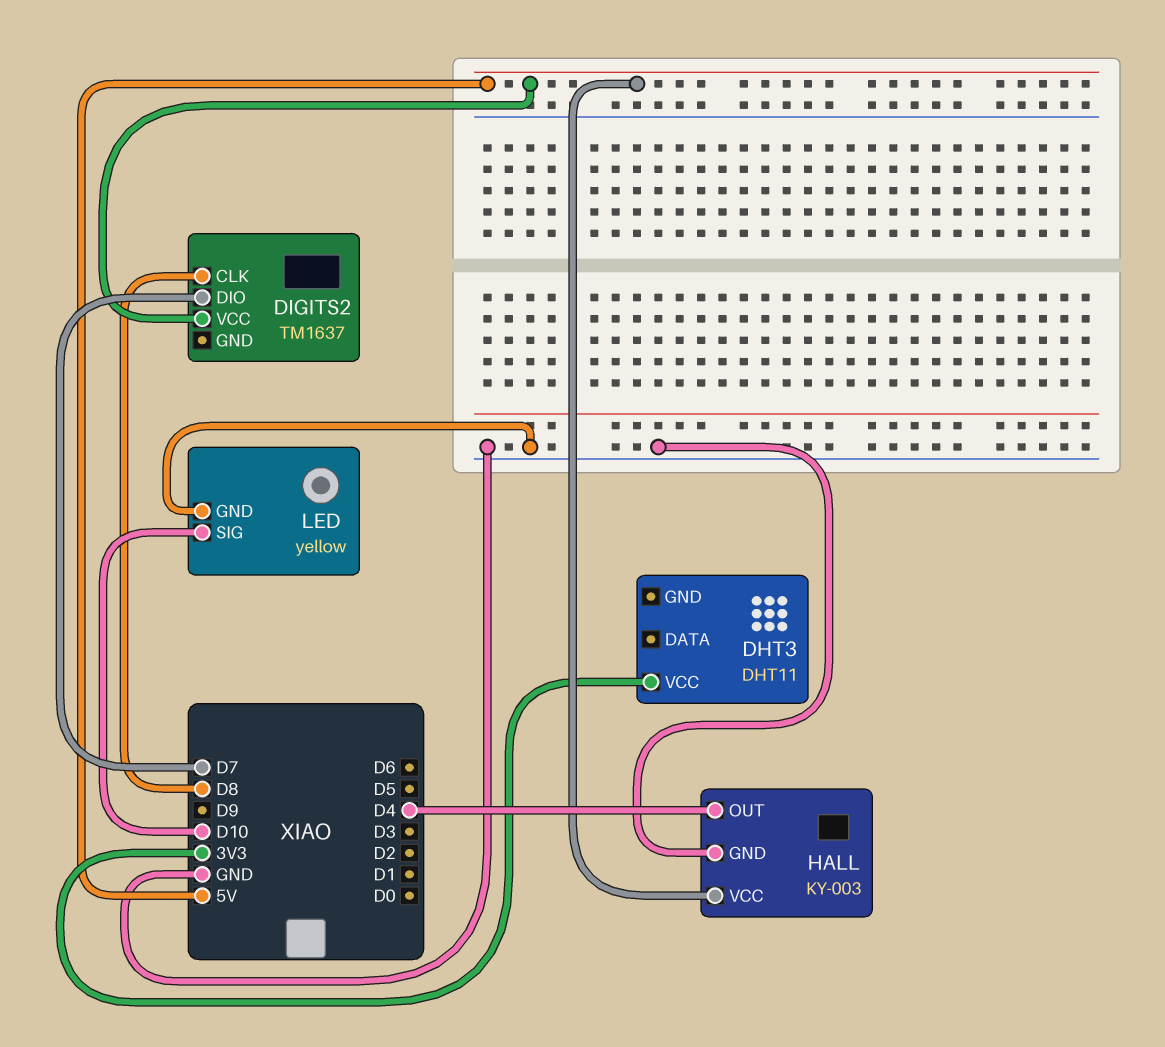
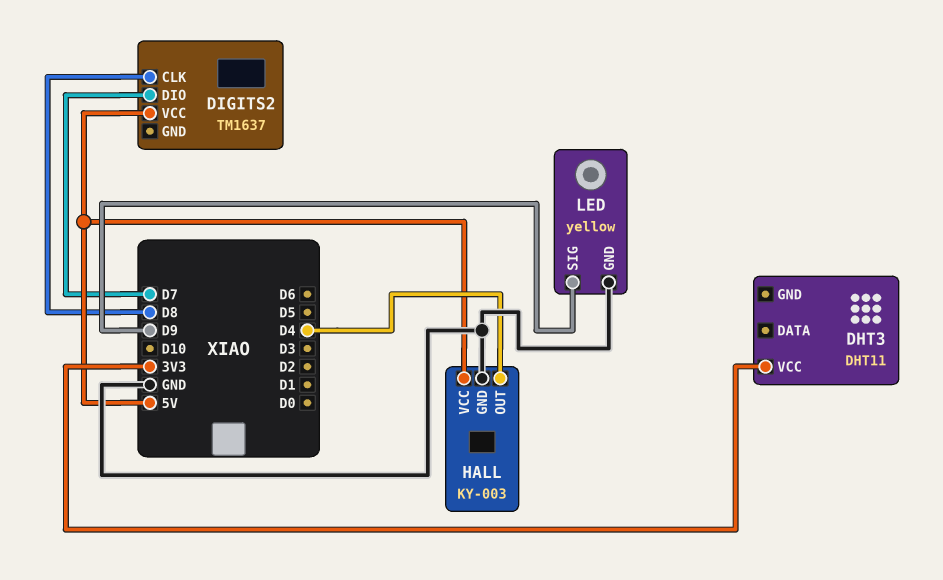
LED pin SIG: D10 -> D9

